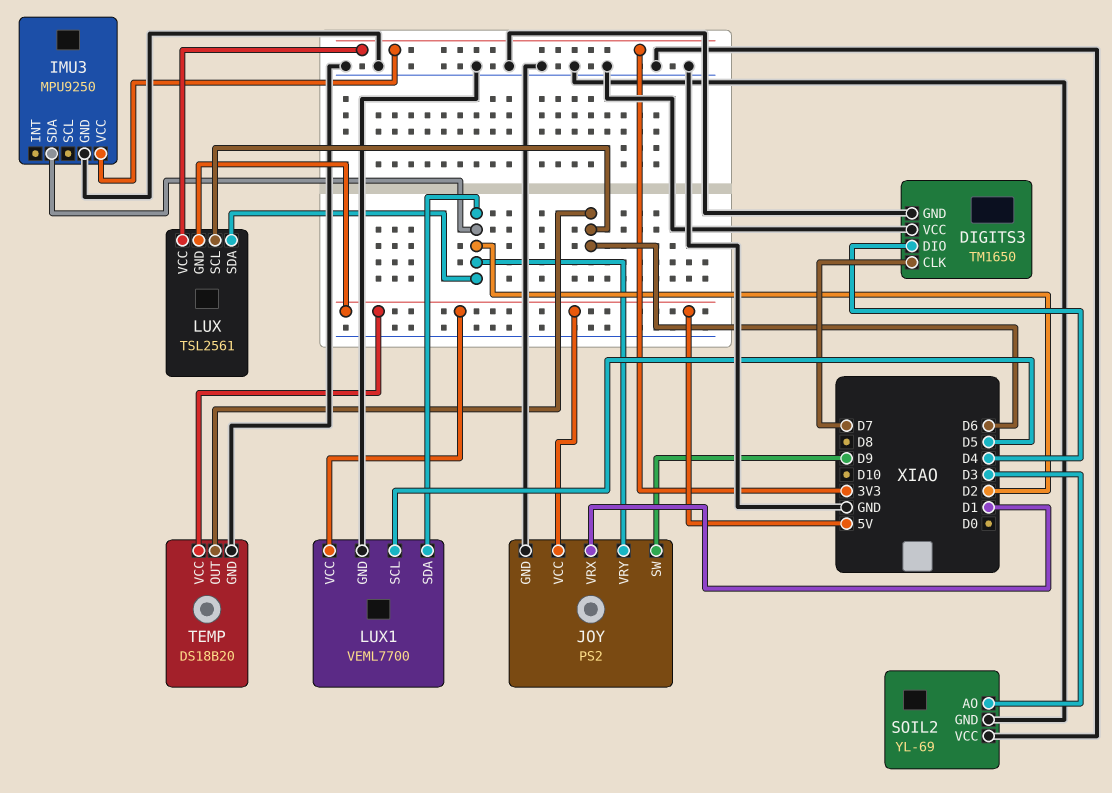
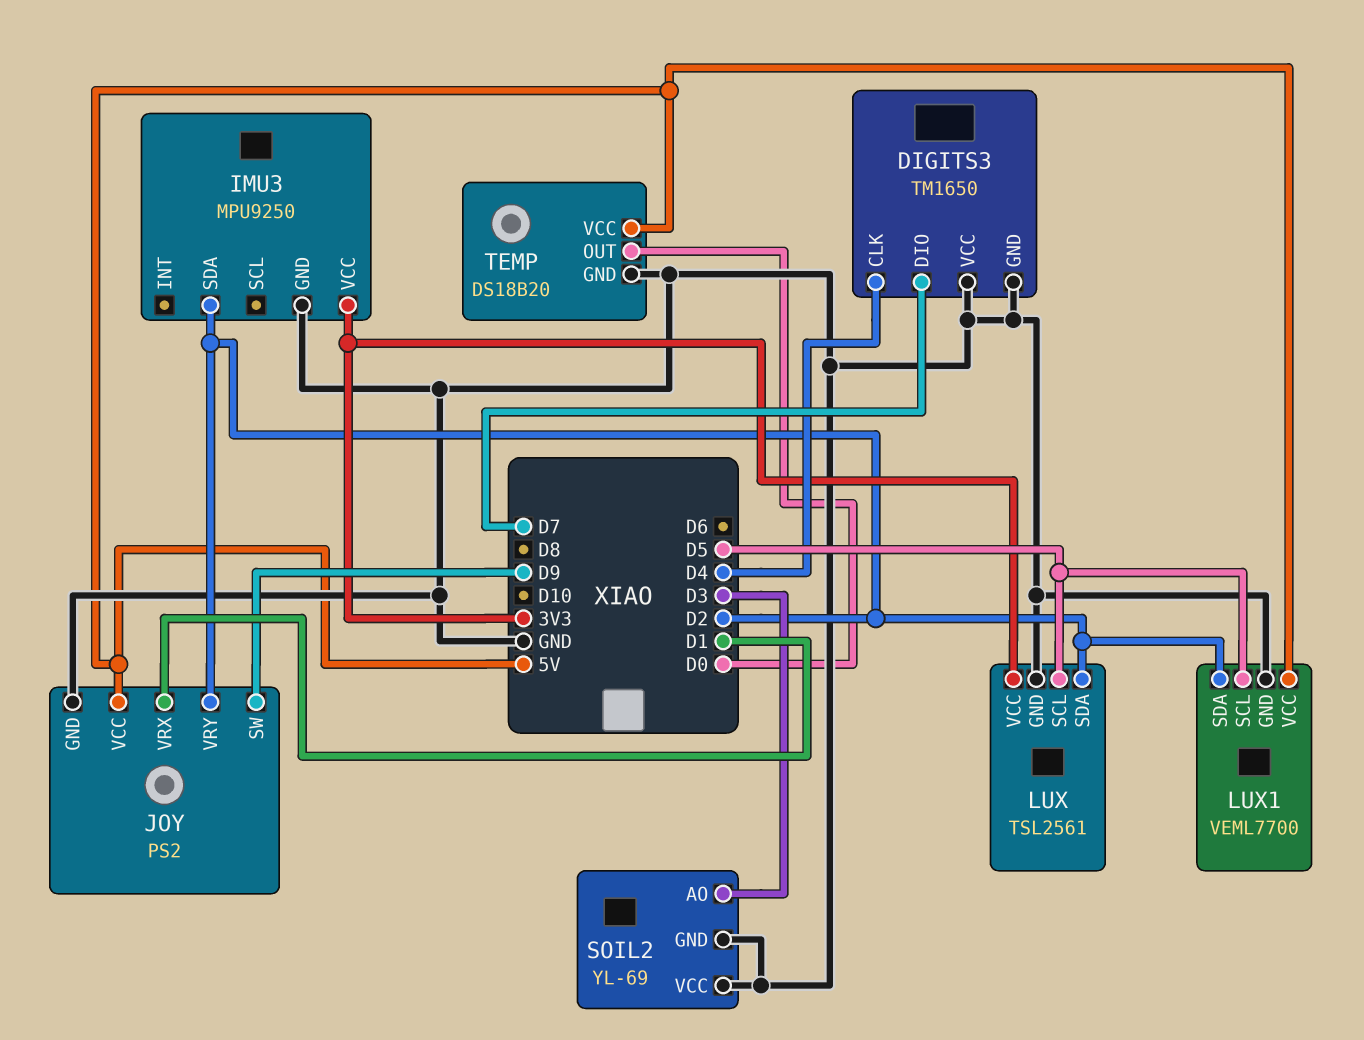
DIGITS3 pin CLK: D7 -> D4
DIGITS3 pin DIO: D4 -> D7
LUX pin GND: 5V -> GND
LUX pin SCL: D6 -> D5
TEMP pin OUT: D6 -> D0

